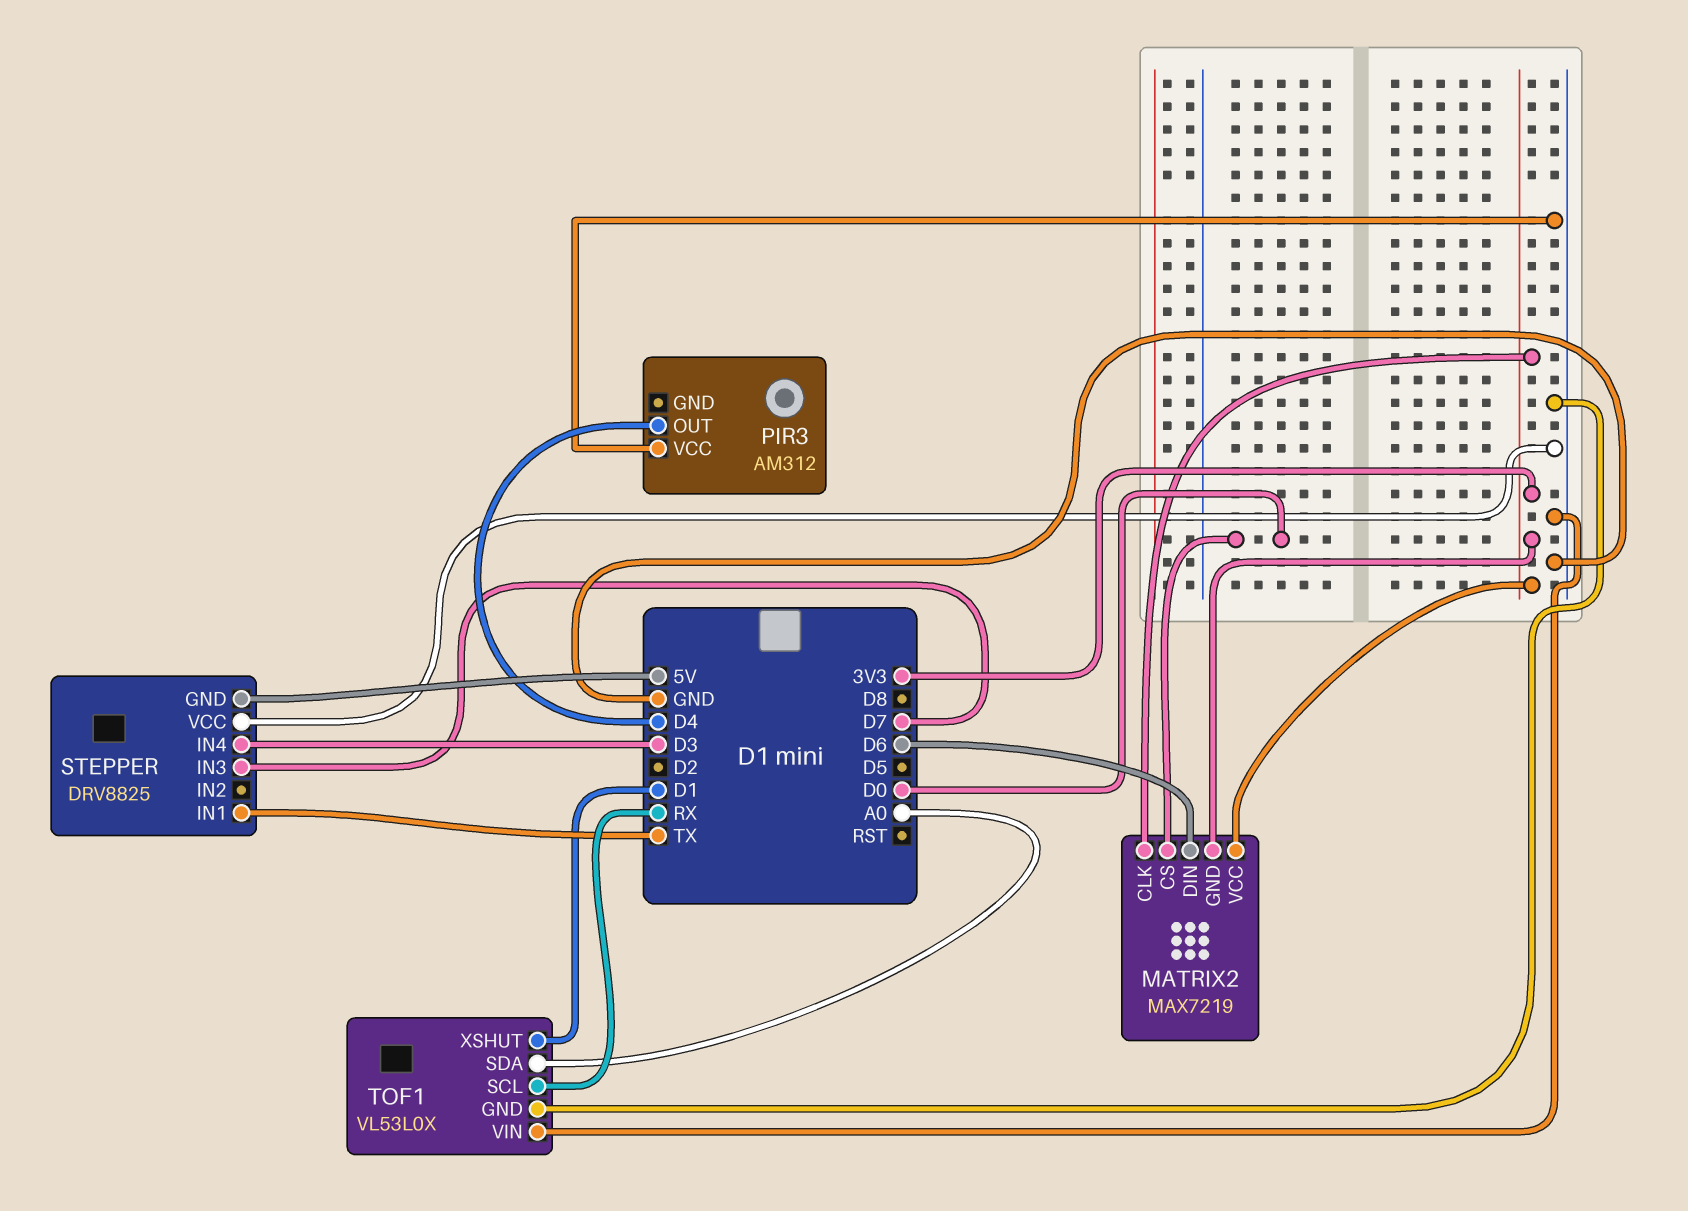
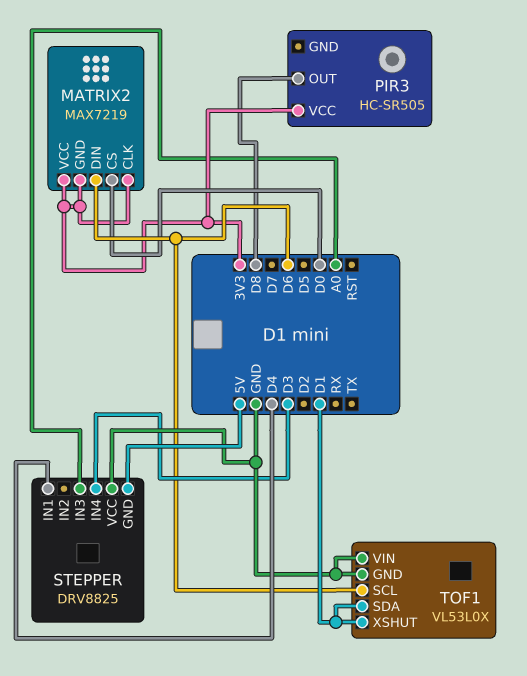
PIR3: AM312 -> HC-SR505
PIR3 pin OUT: D4 -> D8
PIR3 pin VCC: GND -> 3V3
STEPPER pin IN1: TX -> D4
STEPPER pin IN3: D7 -> A0
TOF1 pin SCL: RX -> D6
TOF1 pin SDA: A0 -> D1

